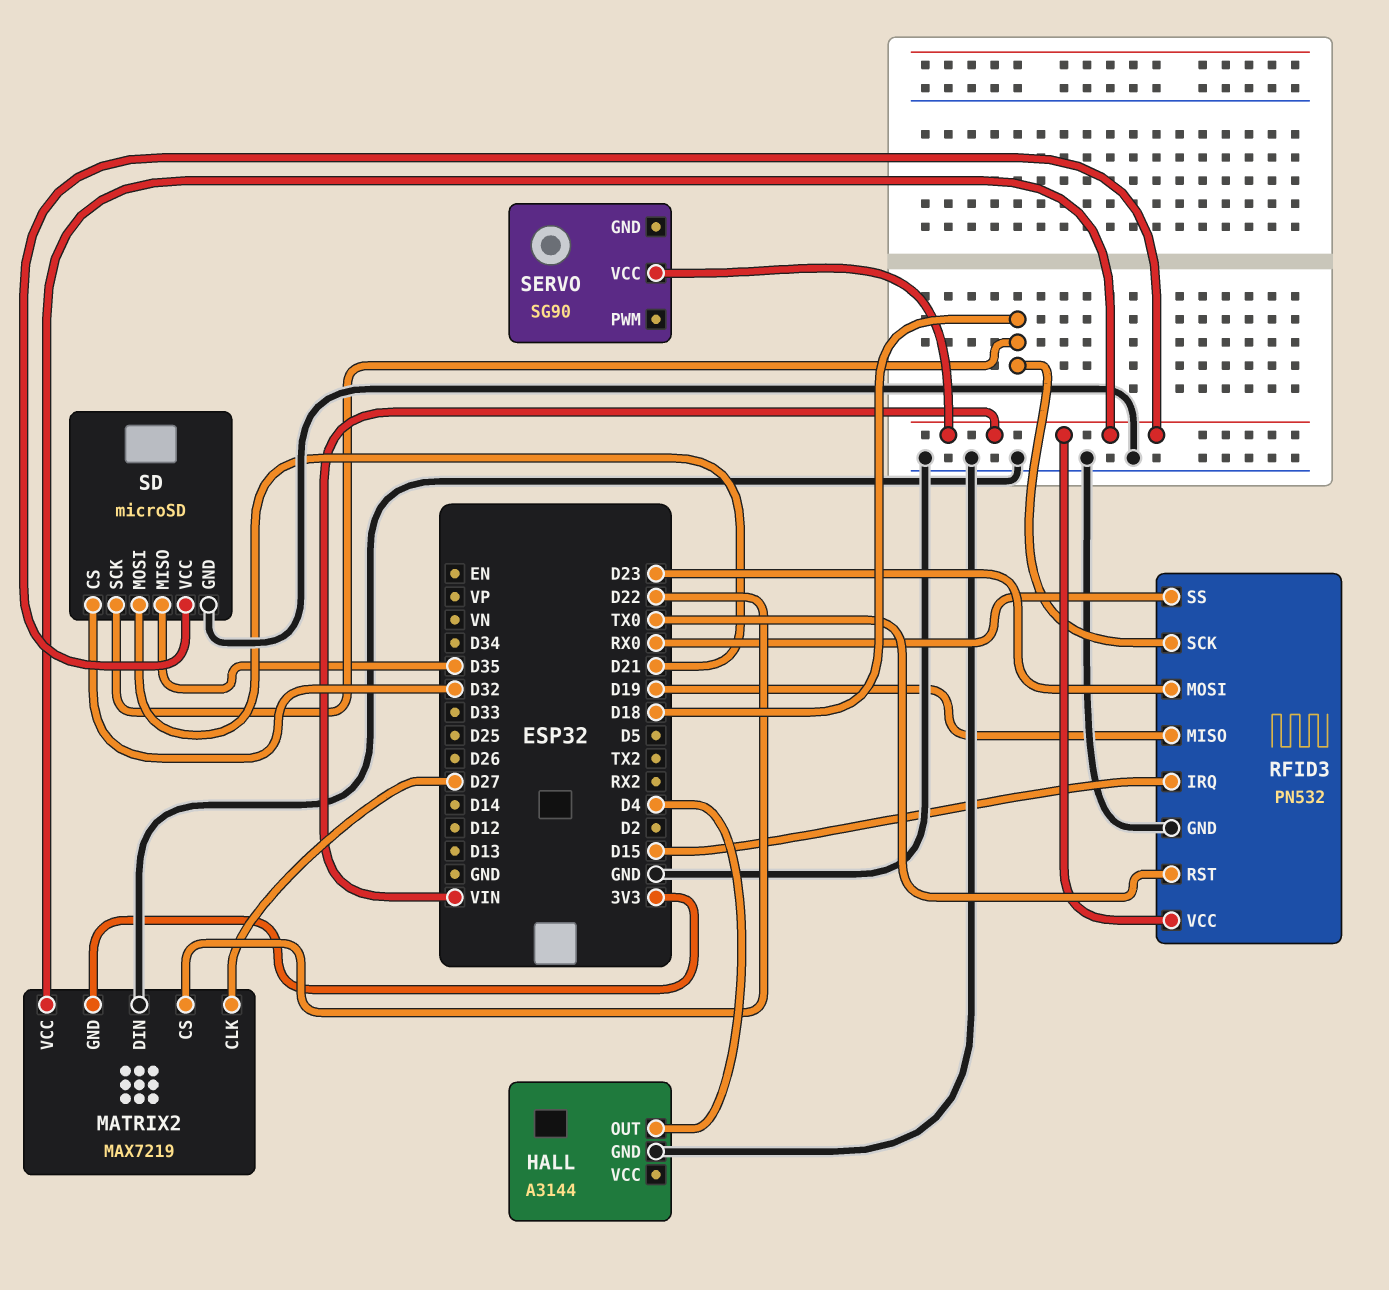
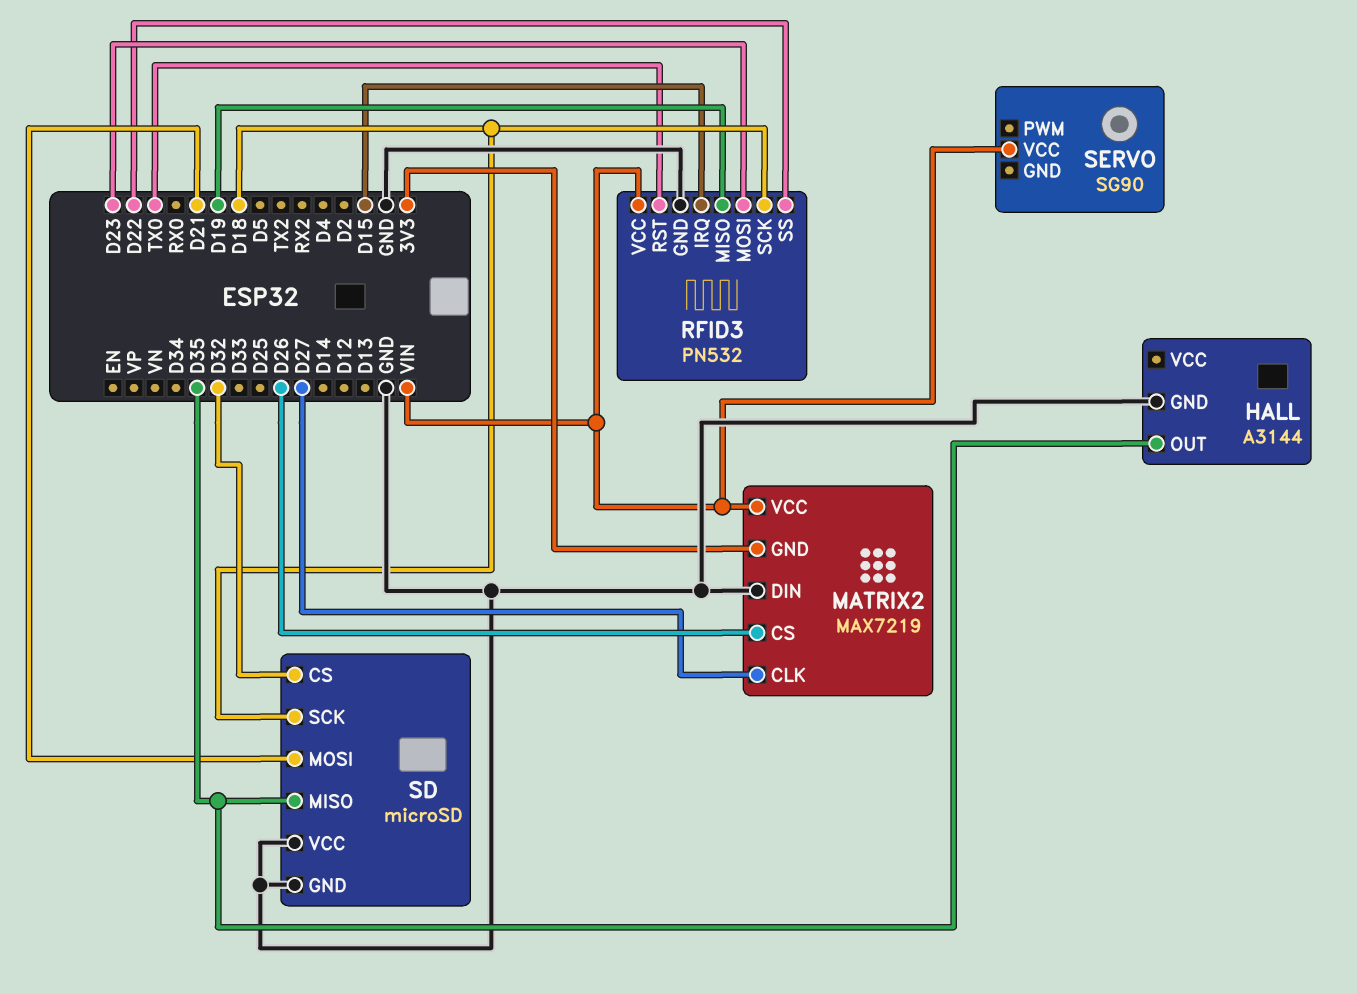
HALL pin OUT: D4 -> D35
MATRIX2 pin CS: D22 -> D26
RFID3 pin SS: RX0 -> D22
SD pin VCC: VIN -> GND

